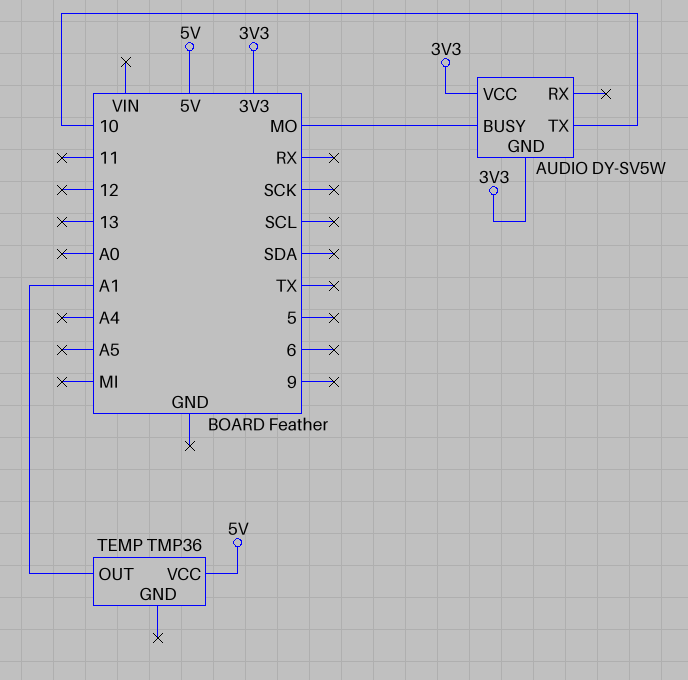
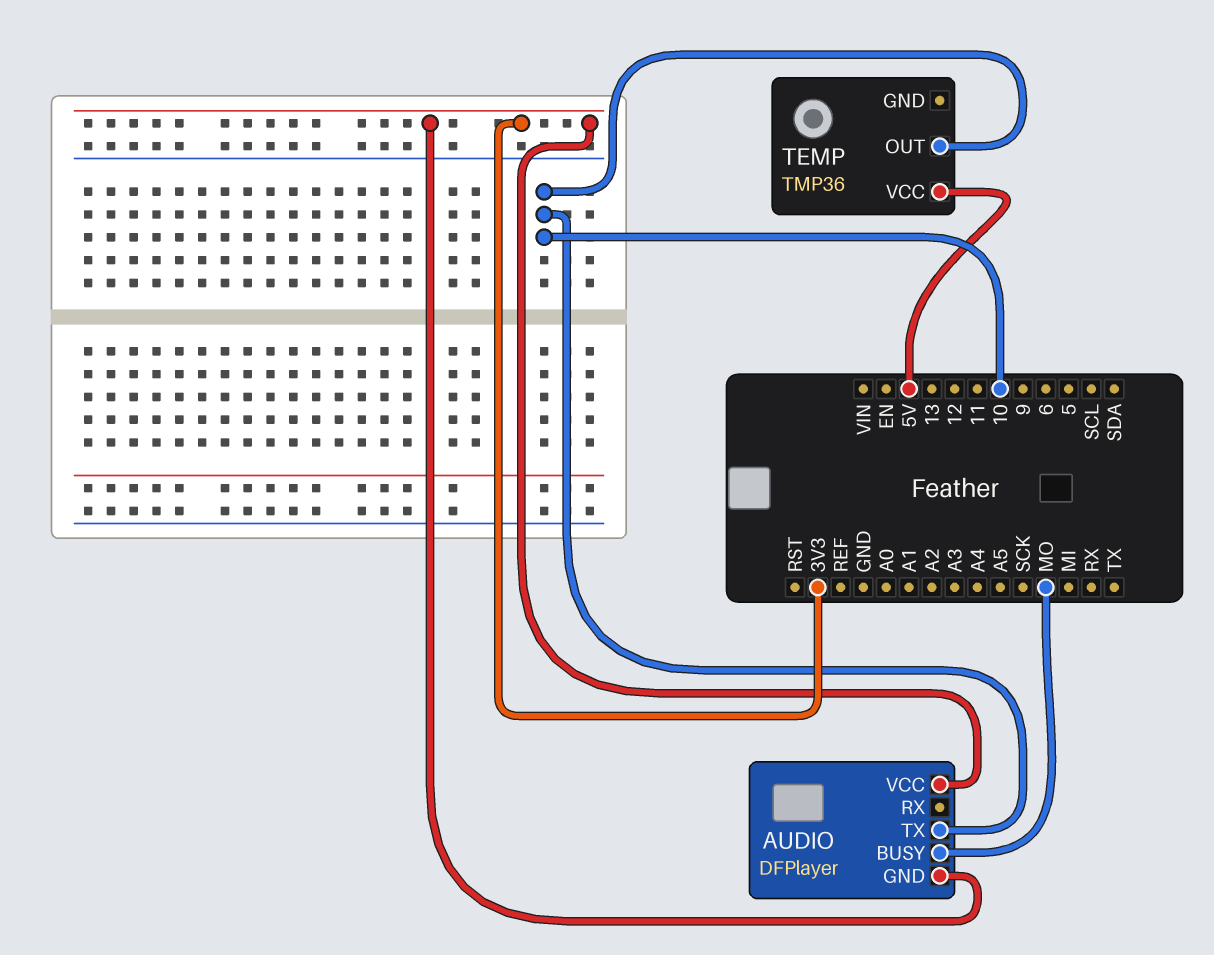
AUDIO: DY-SV5W -> DFPlayer
TEMP pin OUT: A1 -> 10

